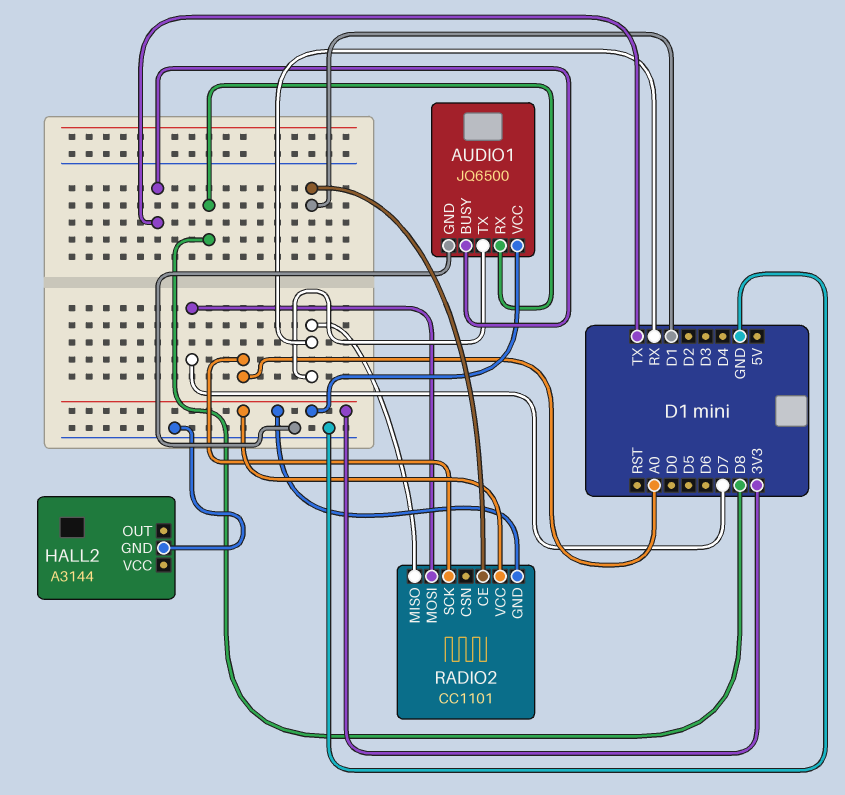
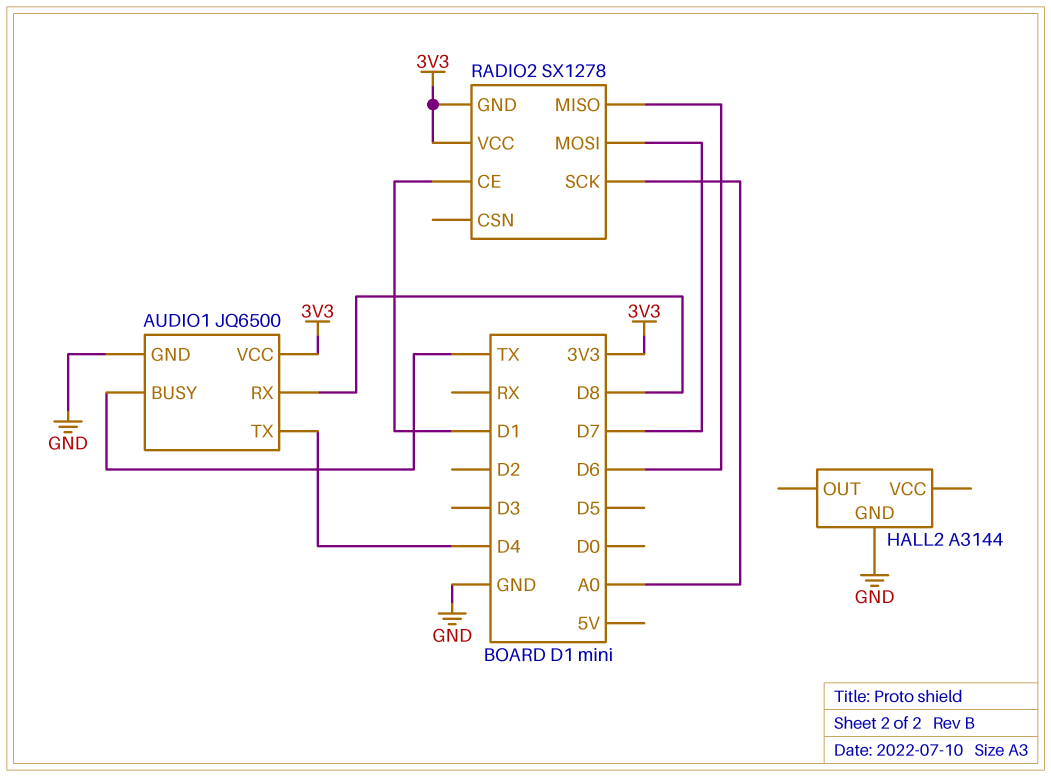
AUDIO1 pin TX: RX -> D4
RADIO2: CC1101 -> SX1278
RADIO2 pin MISO: RX -> D6

